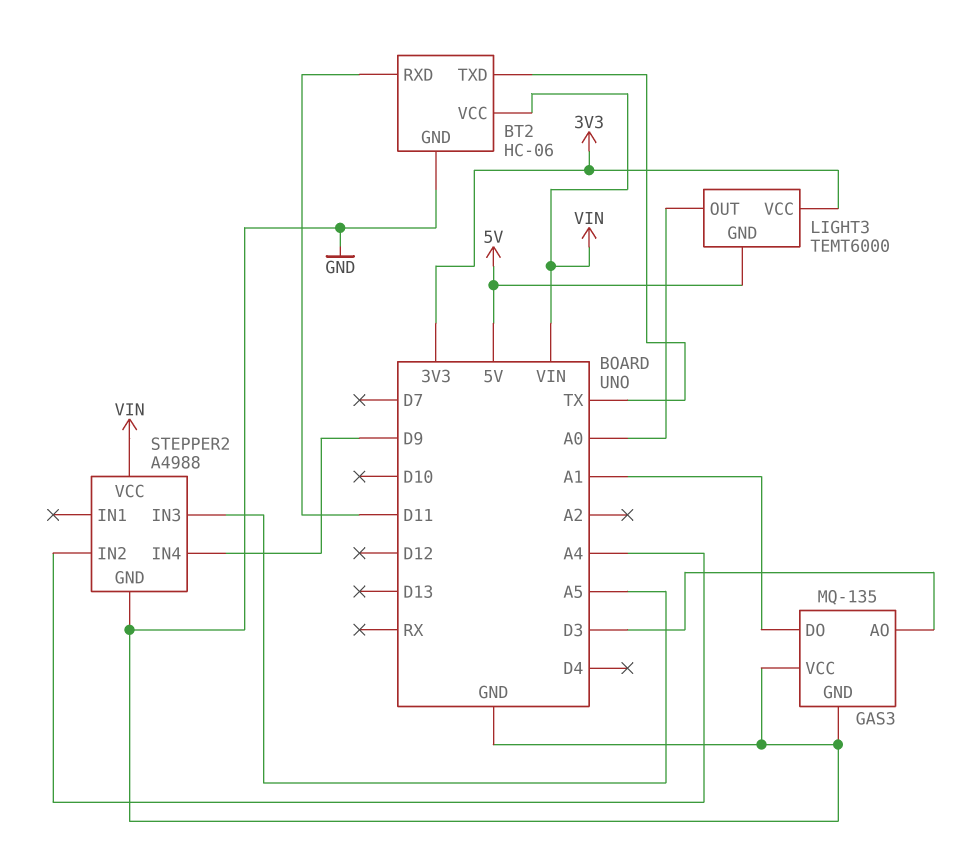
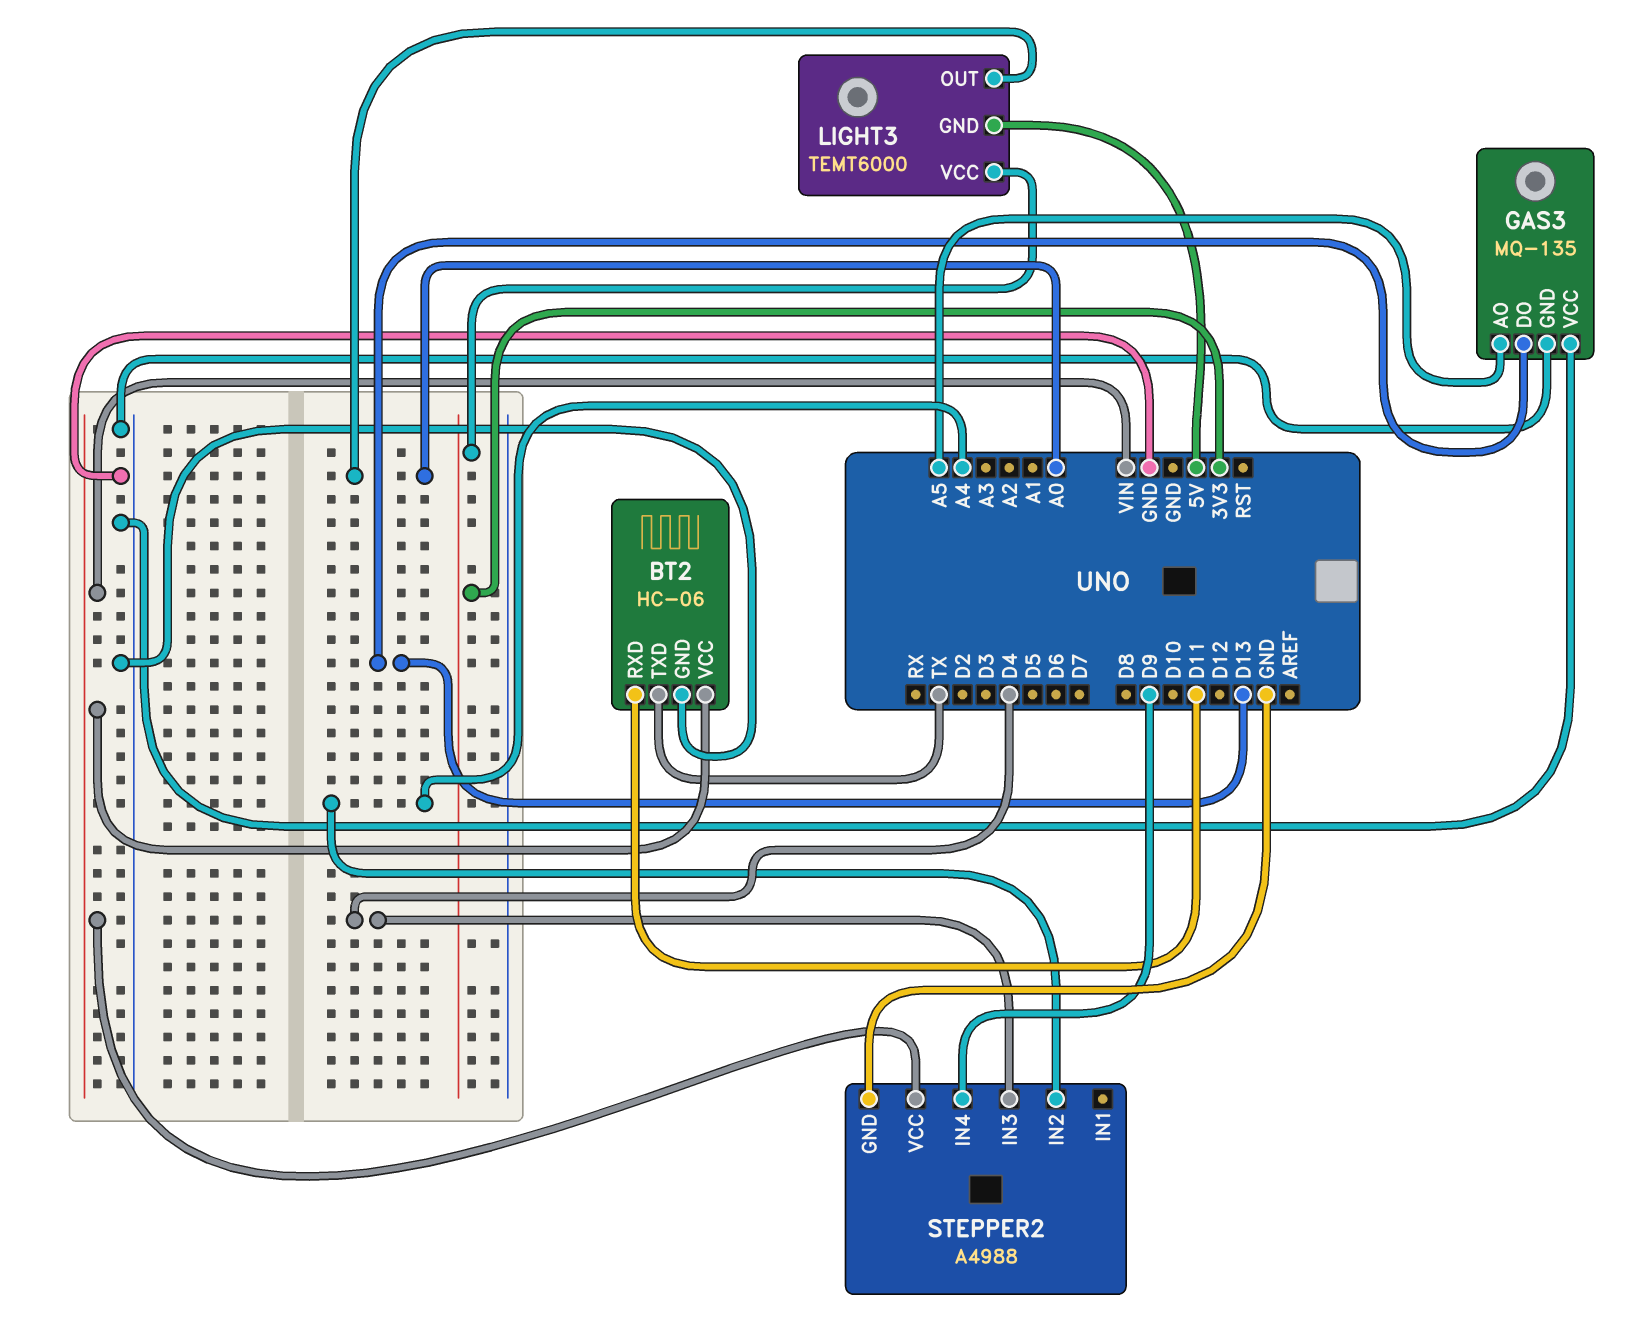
GAS3 pin AO: D3 -> A5
GAS3 pin DO: A1 -> D13
STEPPER2 pin IN3: A5 -> D4

